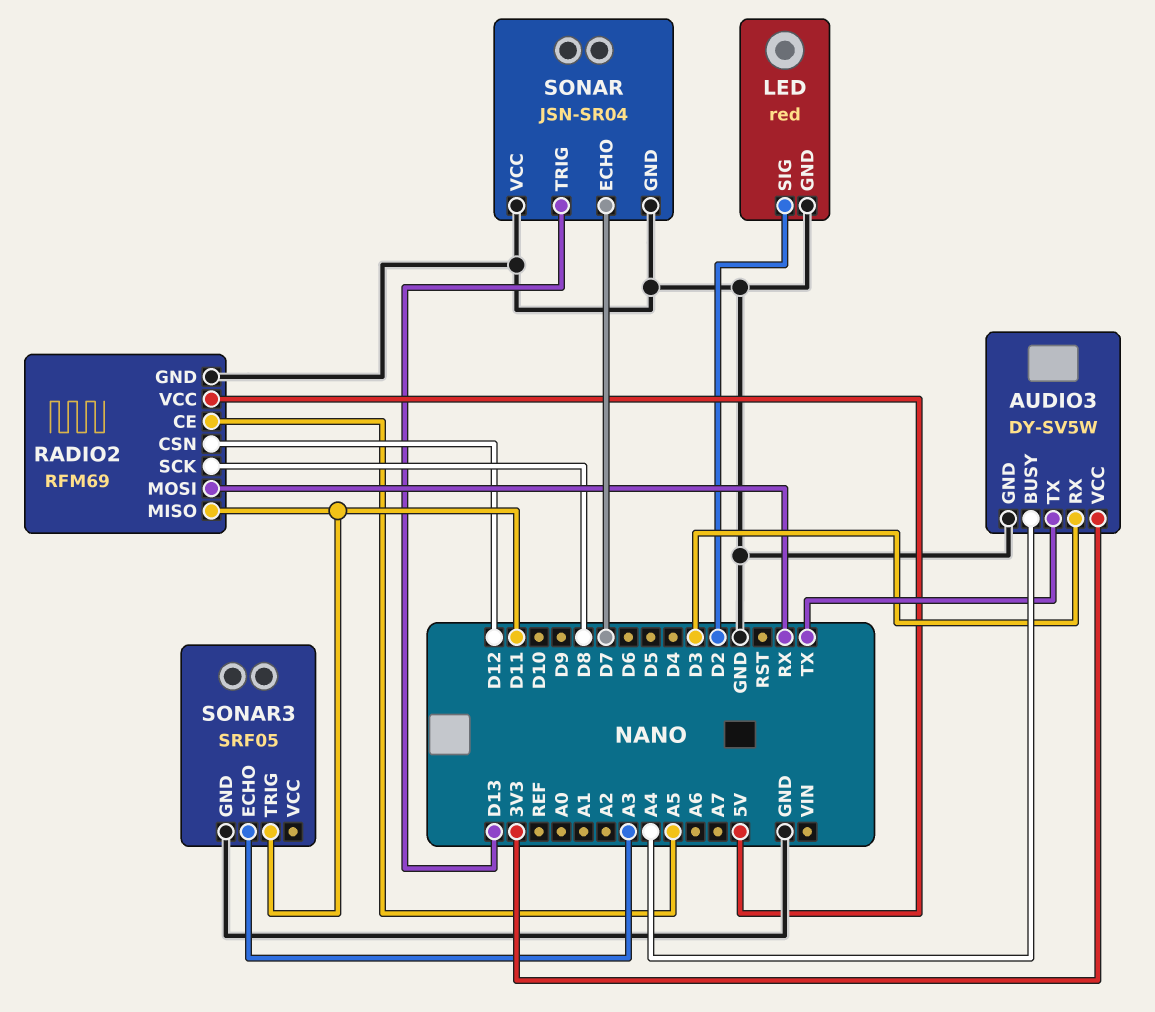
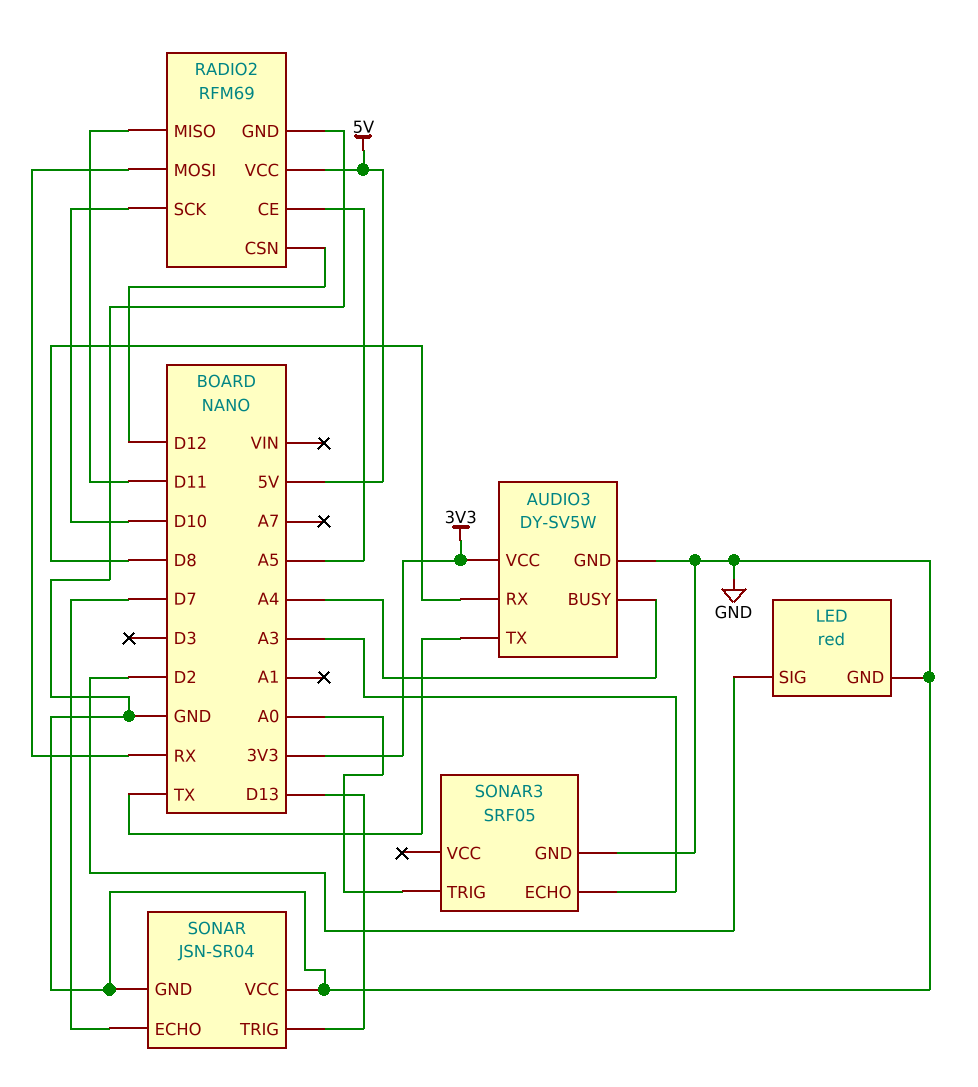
AUDIO3 pin RX: D3 -> D8
RADIO2 pin SCK: D8 -> D10
SONAR3 pin TRIG: D11 -> A0

